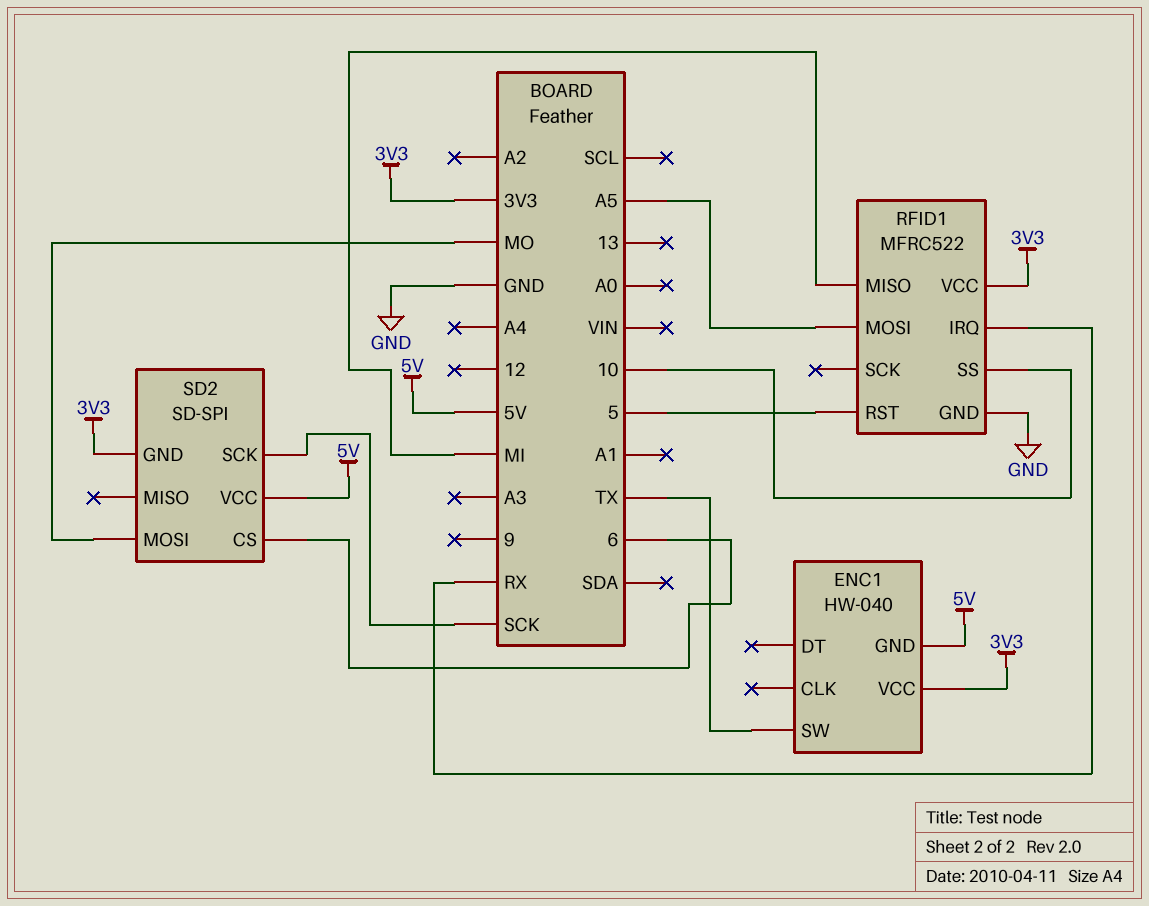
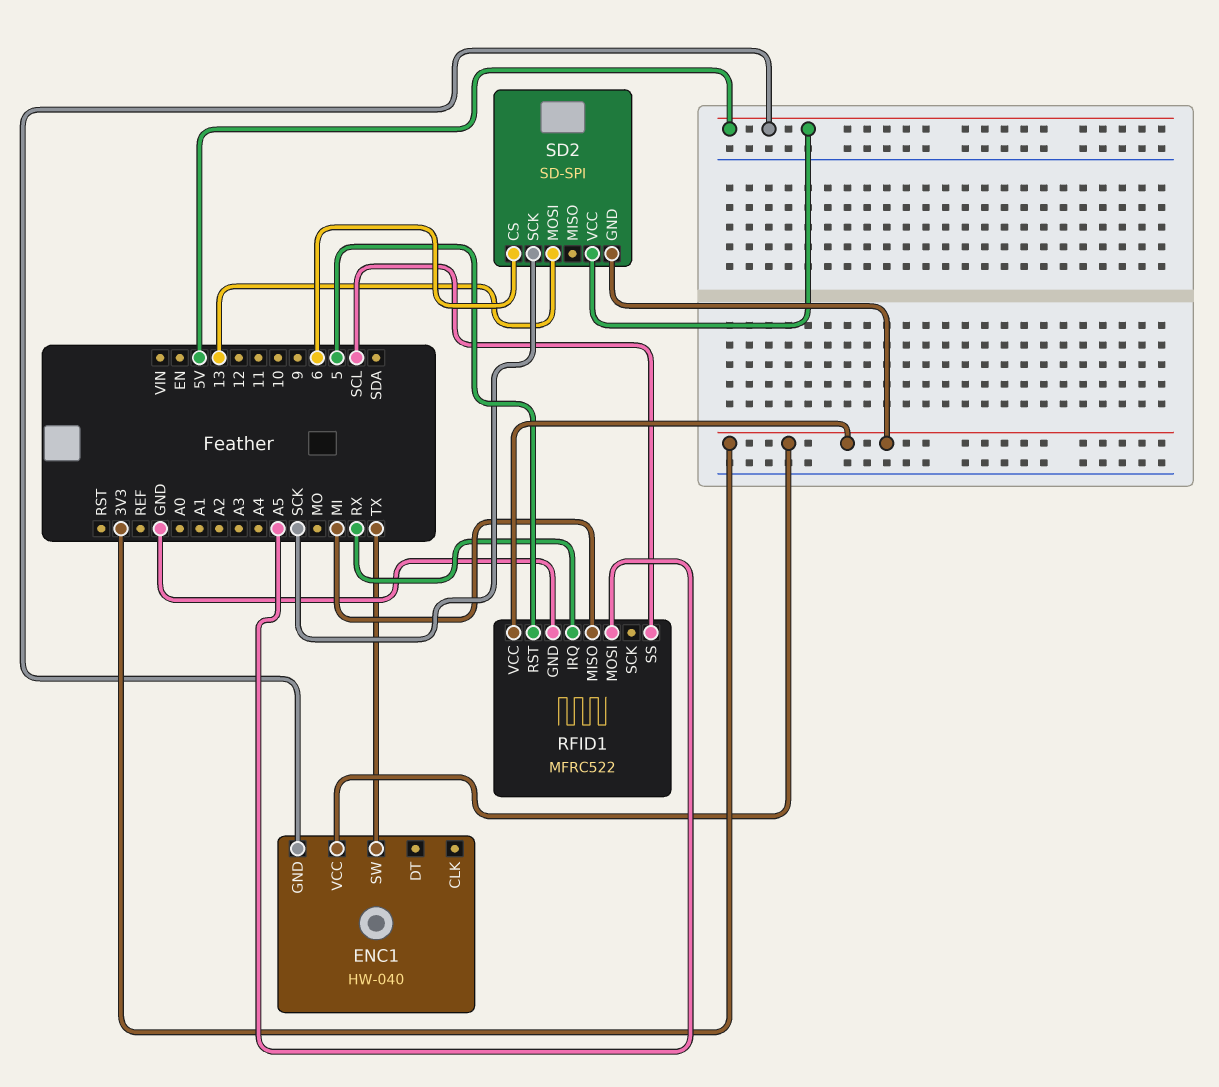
RFID1 pin SS: 10 -> SCL
SD2 pin MOSI: MO -> 13

